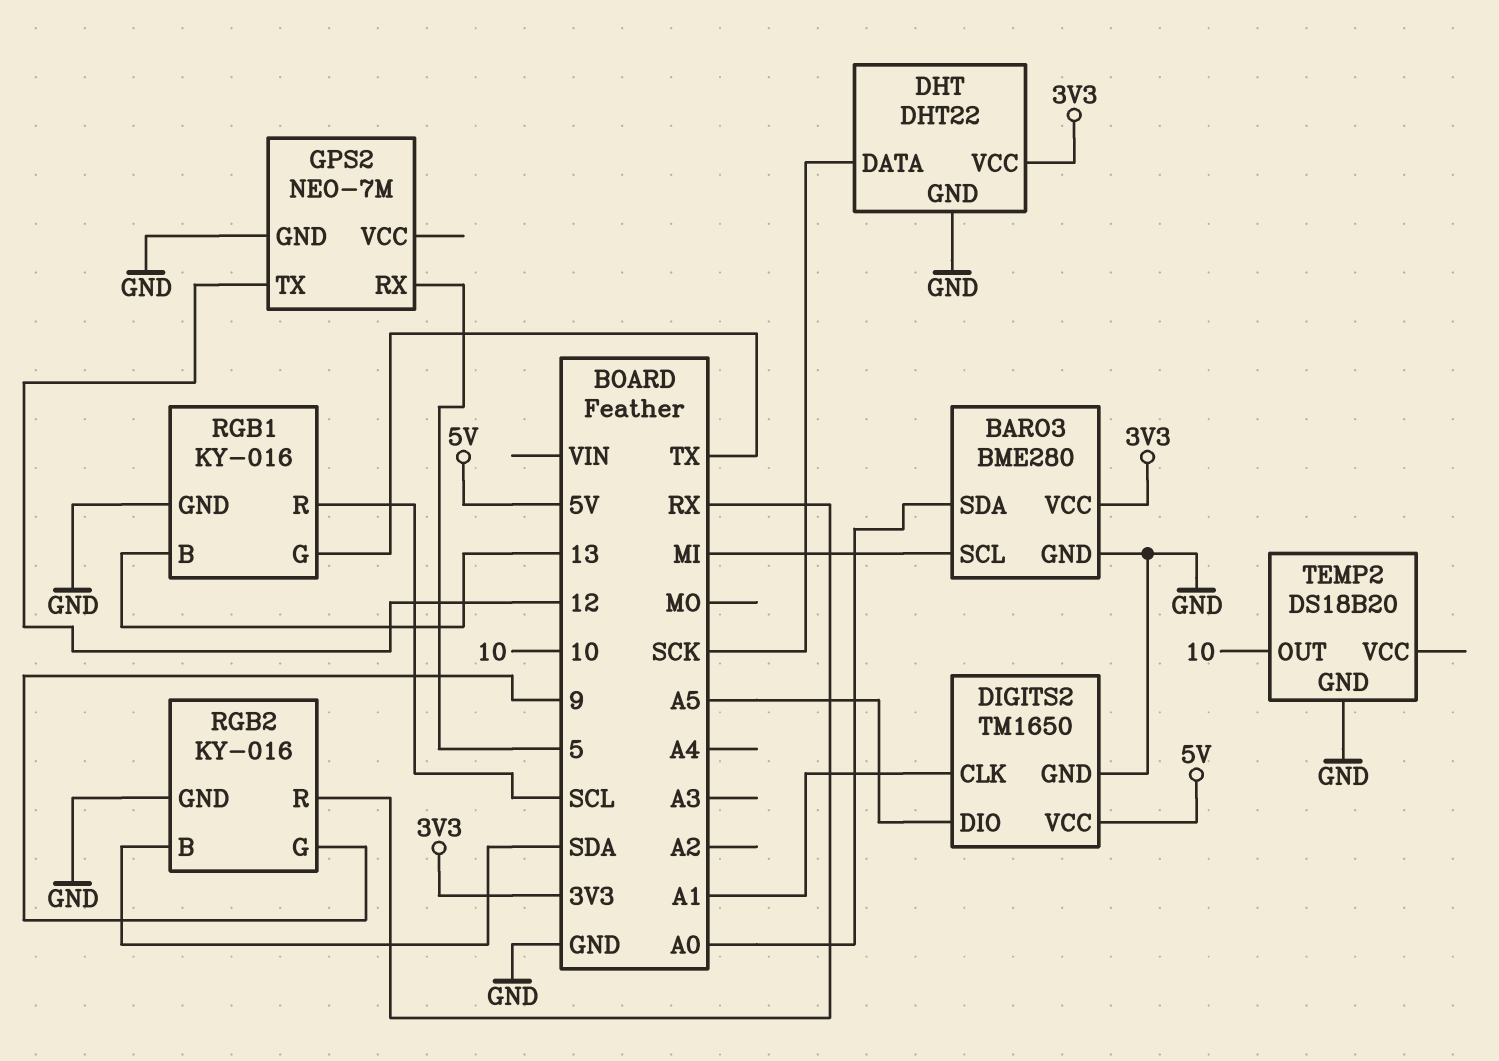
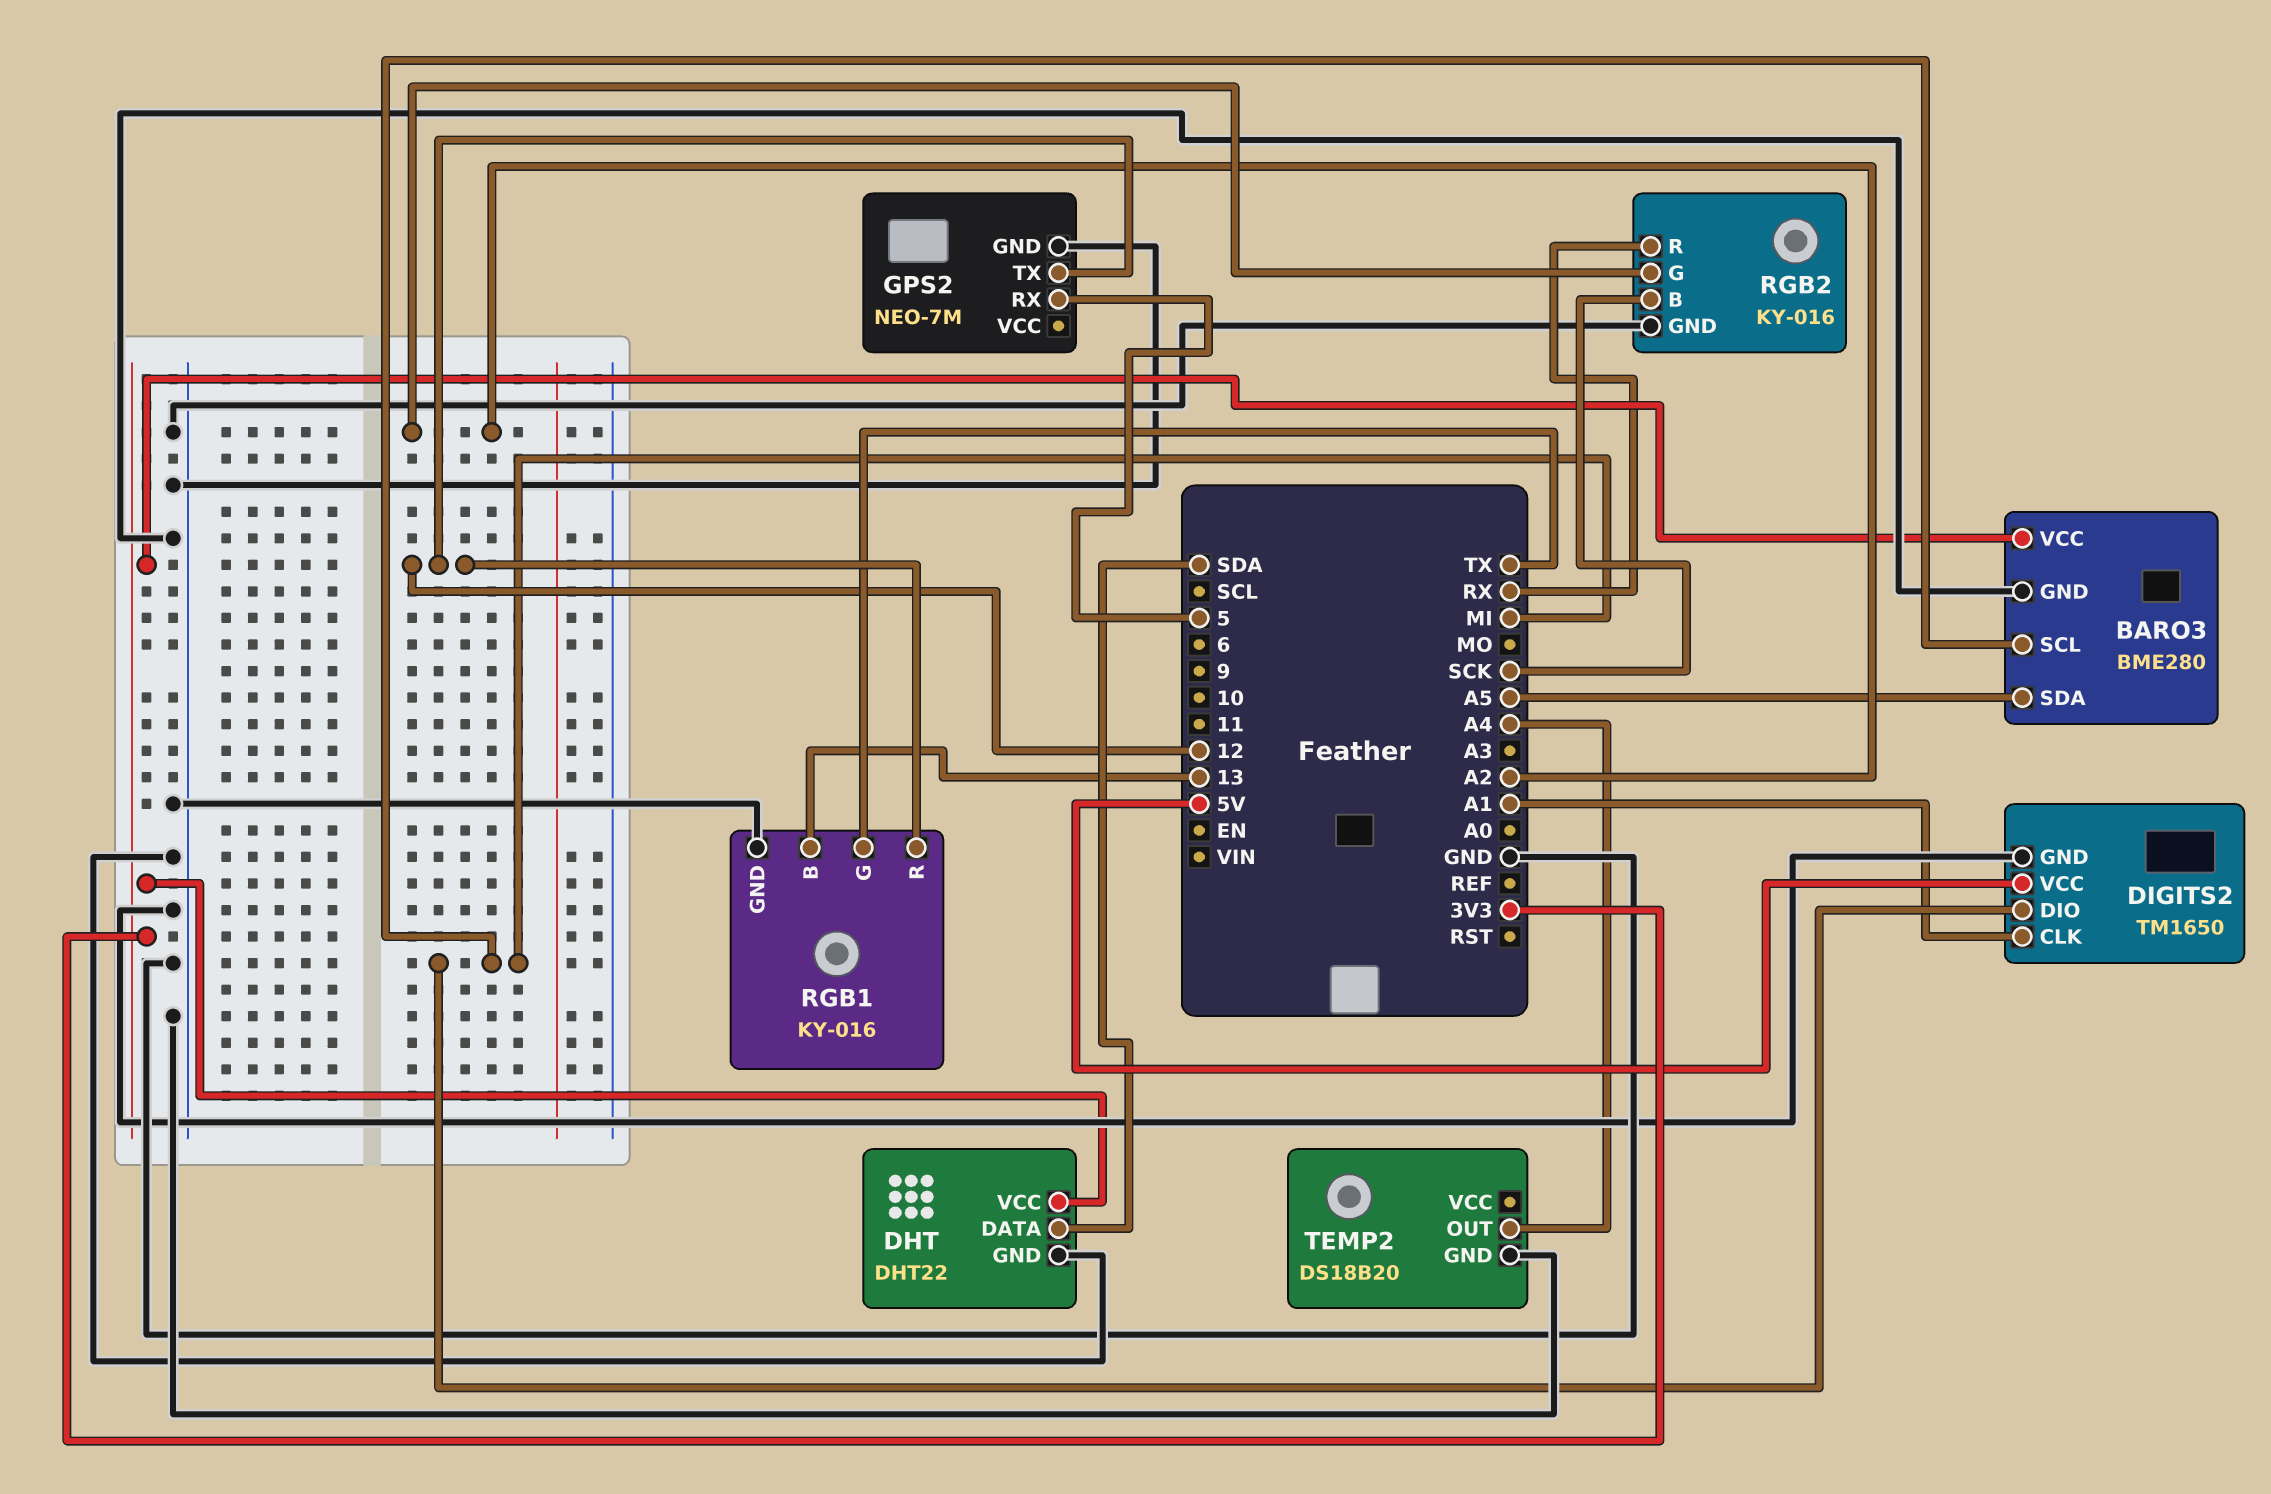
BARO3 pin SDA: A0 -> A5
DHT pin DATA: SCK -> SDA
DIGITS2 pin DIO: A5 -> MI
RGB1 pin R: SCL -> 12
RGB2 pin B: SDA -> SCK
RGB2 pin G: 9 -> A2
TEMP2 pin OUT: 10 -> A4

